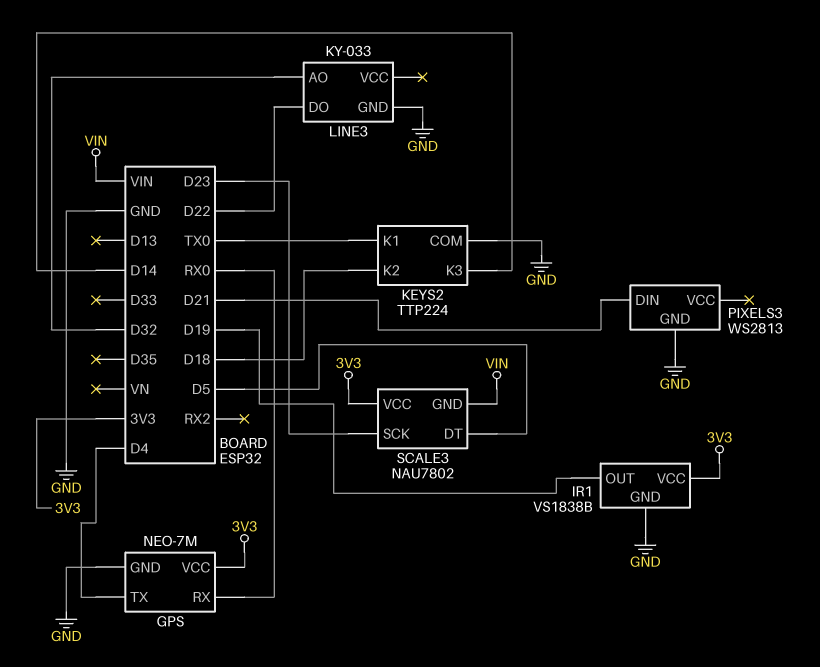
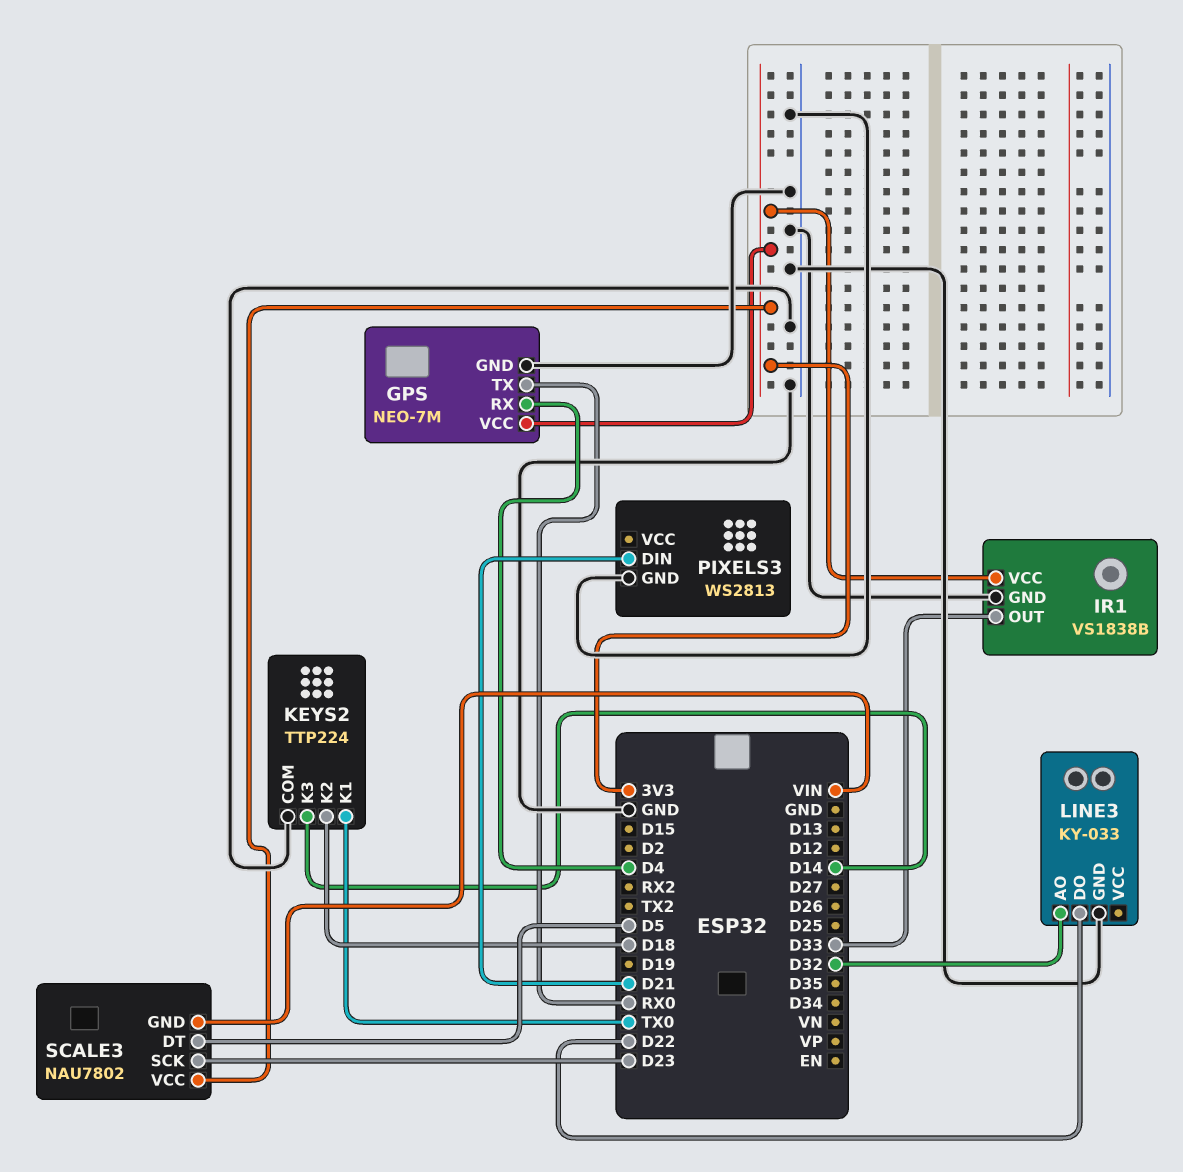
GPS pin RX: RX0 -> D4
GPS pin TX: D4 -> RX0
IR1 pin OUT: D19 -> D33

